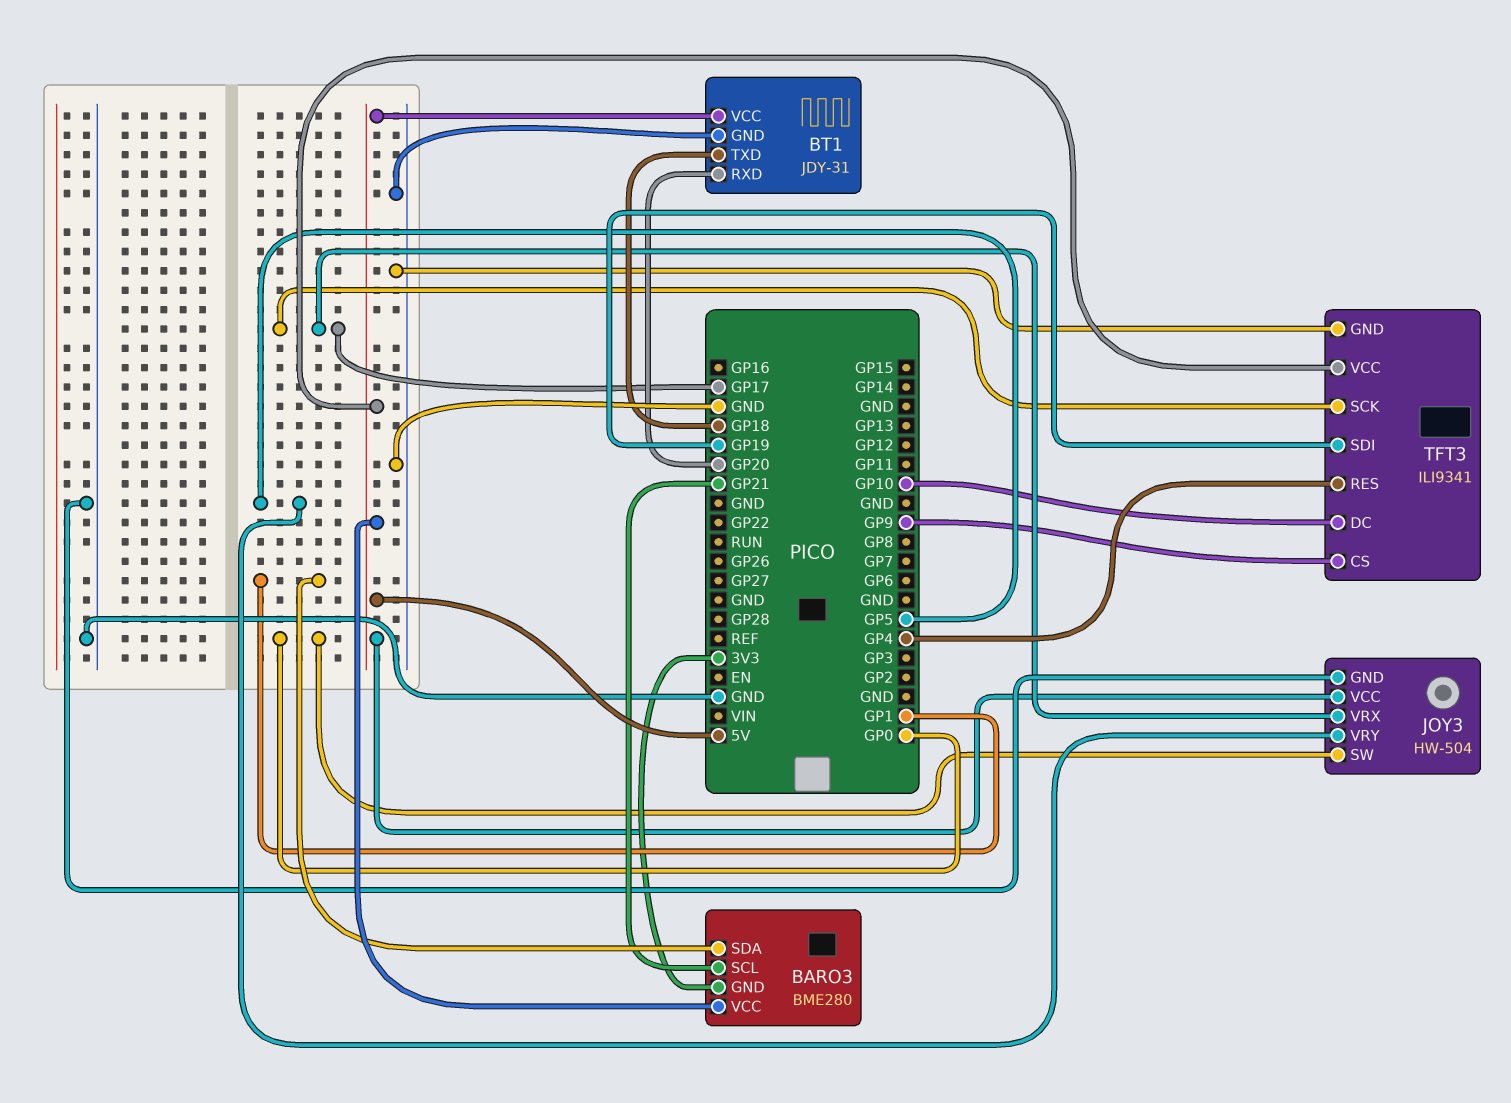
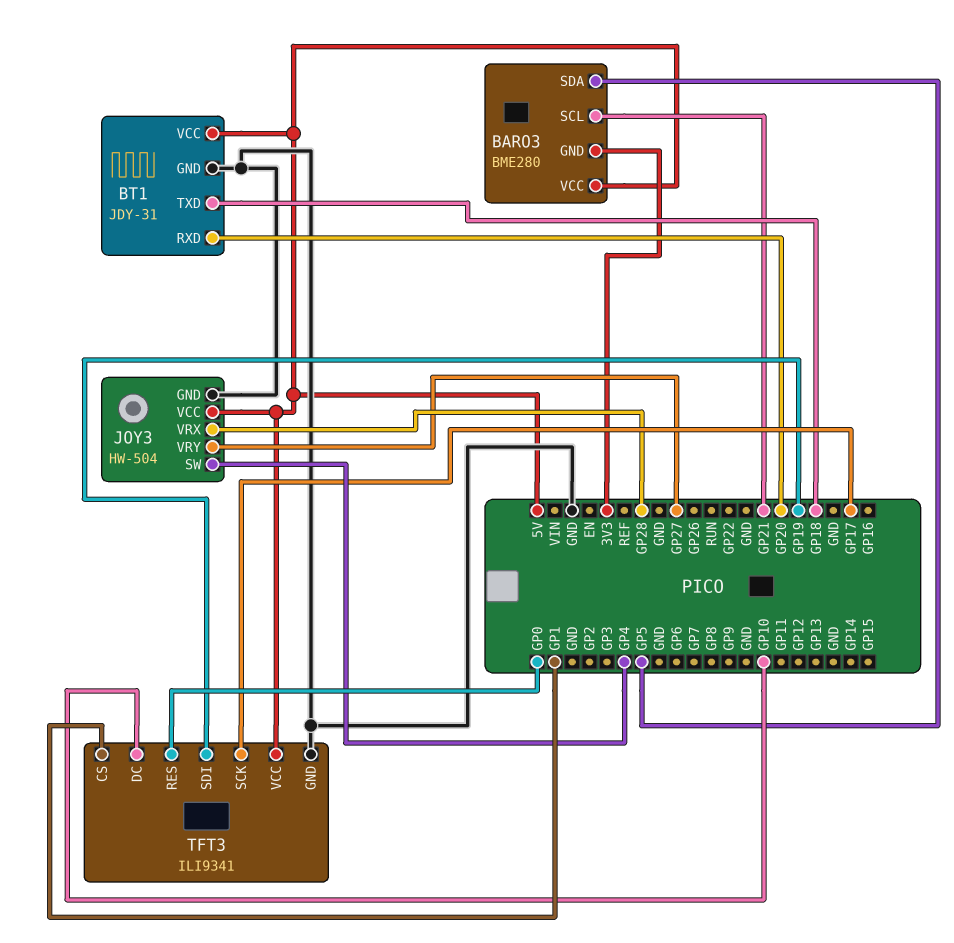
BARO3 pin SDA: GP1 -> GP5
JOY3 pin SW: GP0 -> GP4
JOY3 pin VRX: GP17 -> GP28
JOY3 pin VRY: GP5 -> GP27
TFT3 pin CS: GP9 -> GP1
TFT3 pin RES: GP4 -> GP0

